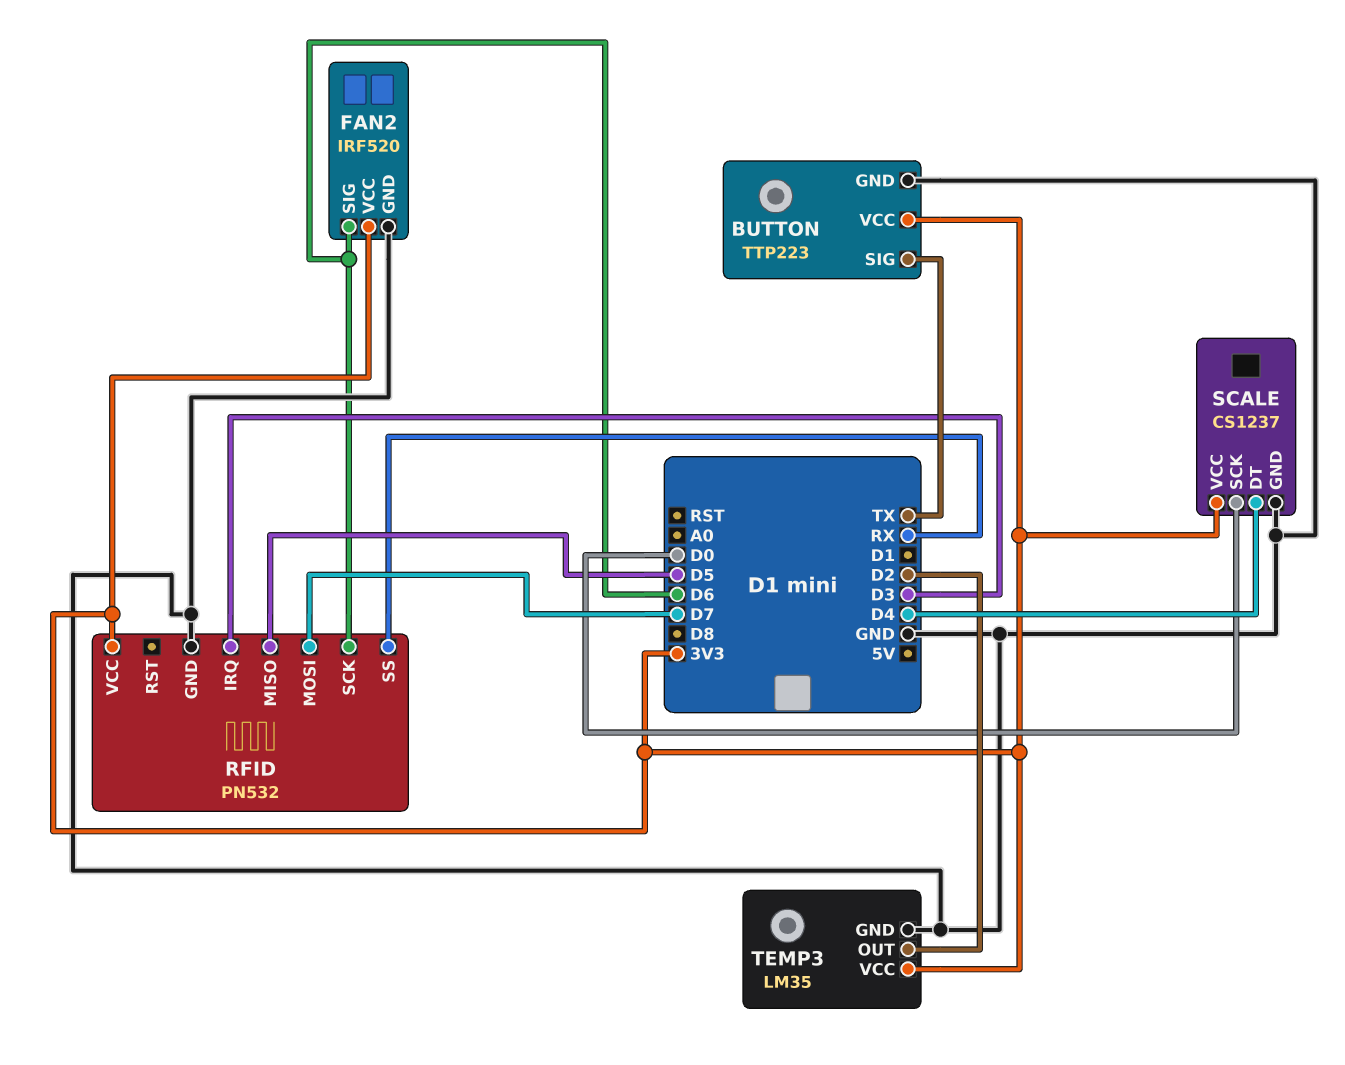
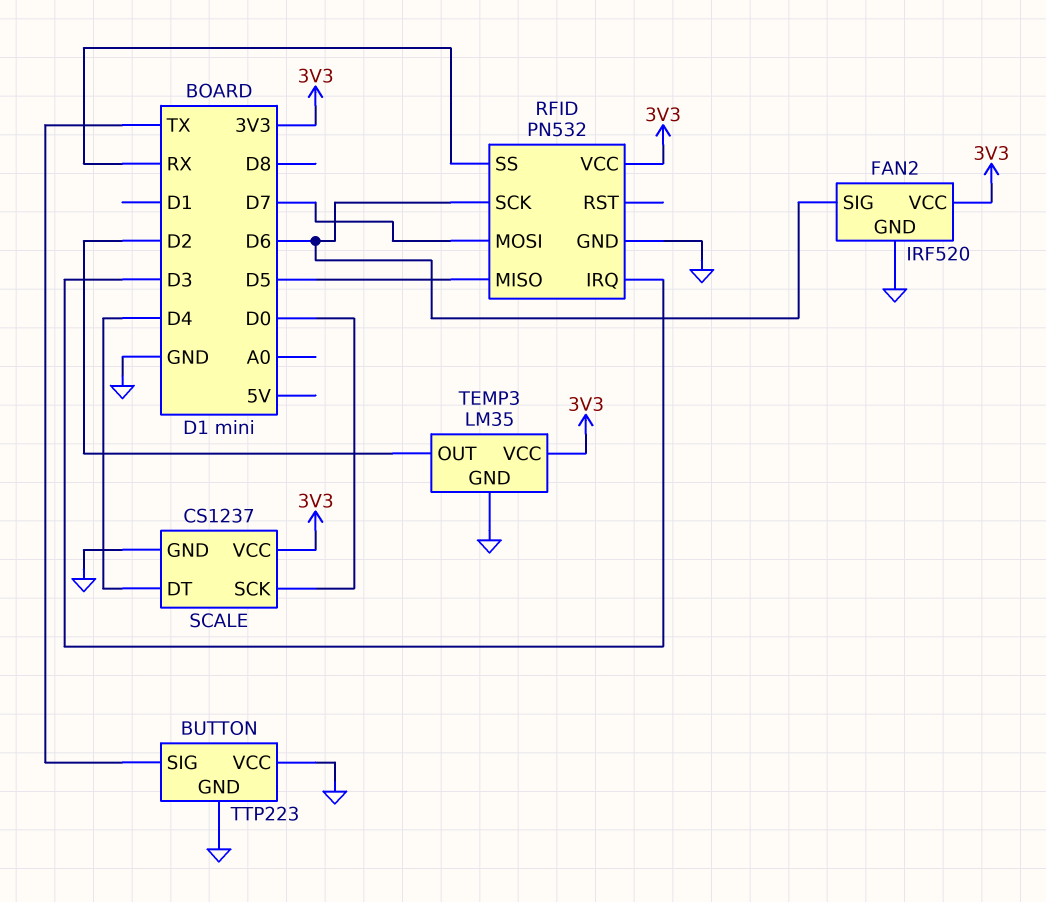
BUTTON pin VCC: 3V3 -> GND

